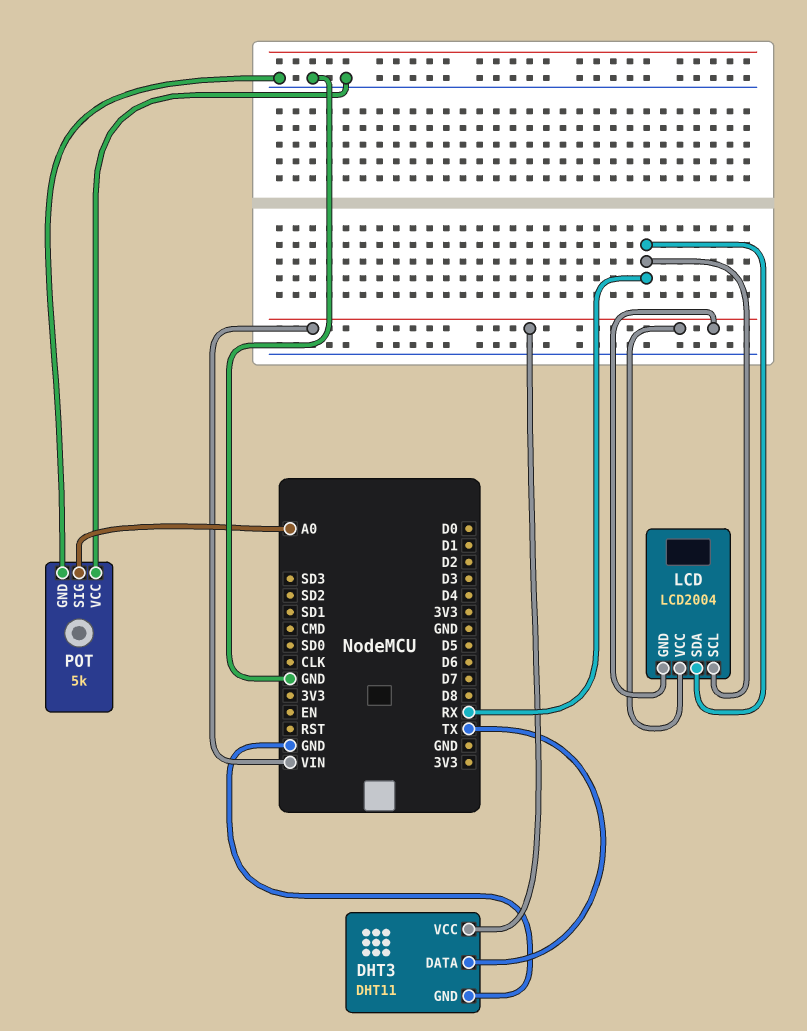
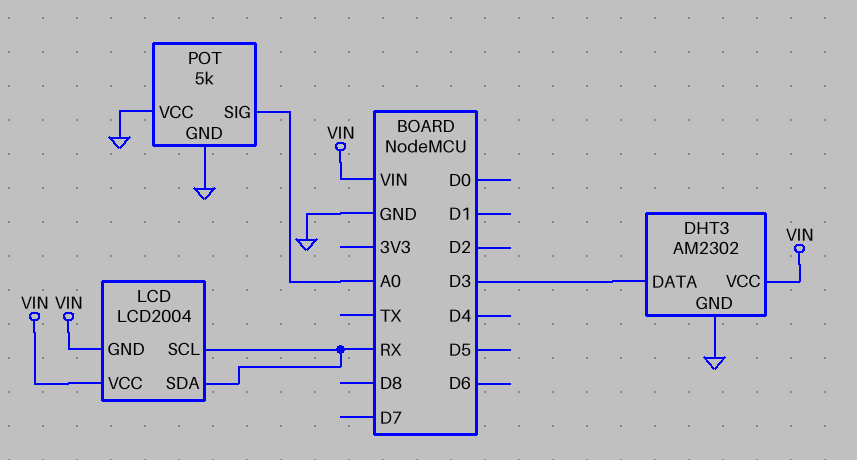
DHT3: DHT11 -> AM2302
DHT3 pin DATA: TX -> D3

